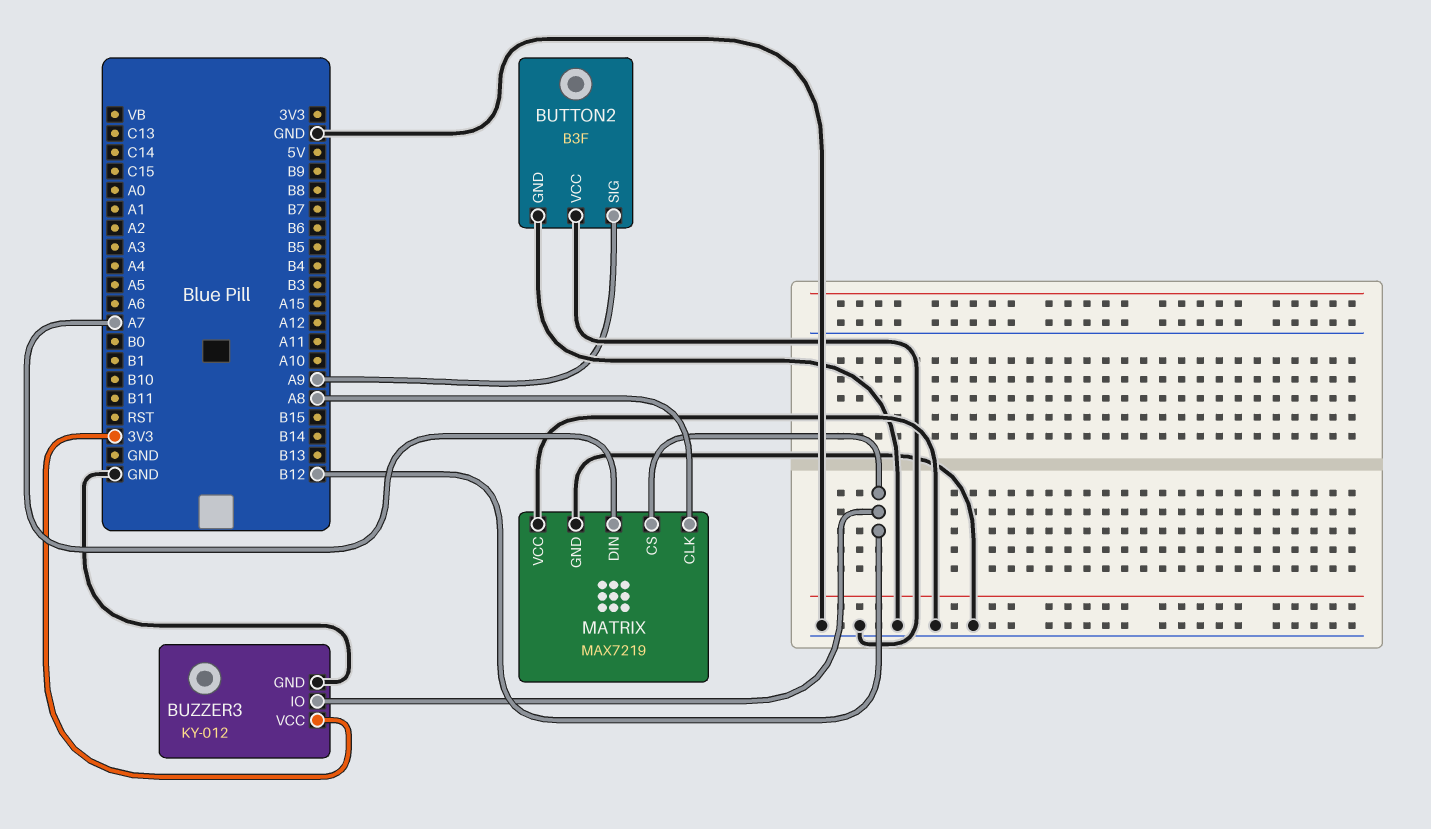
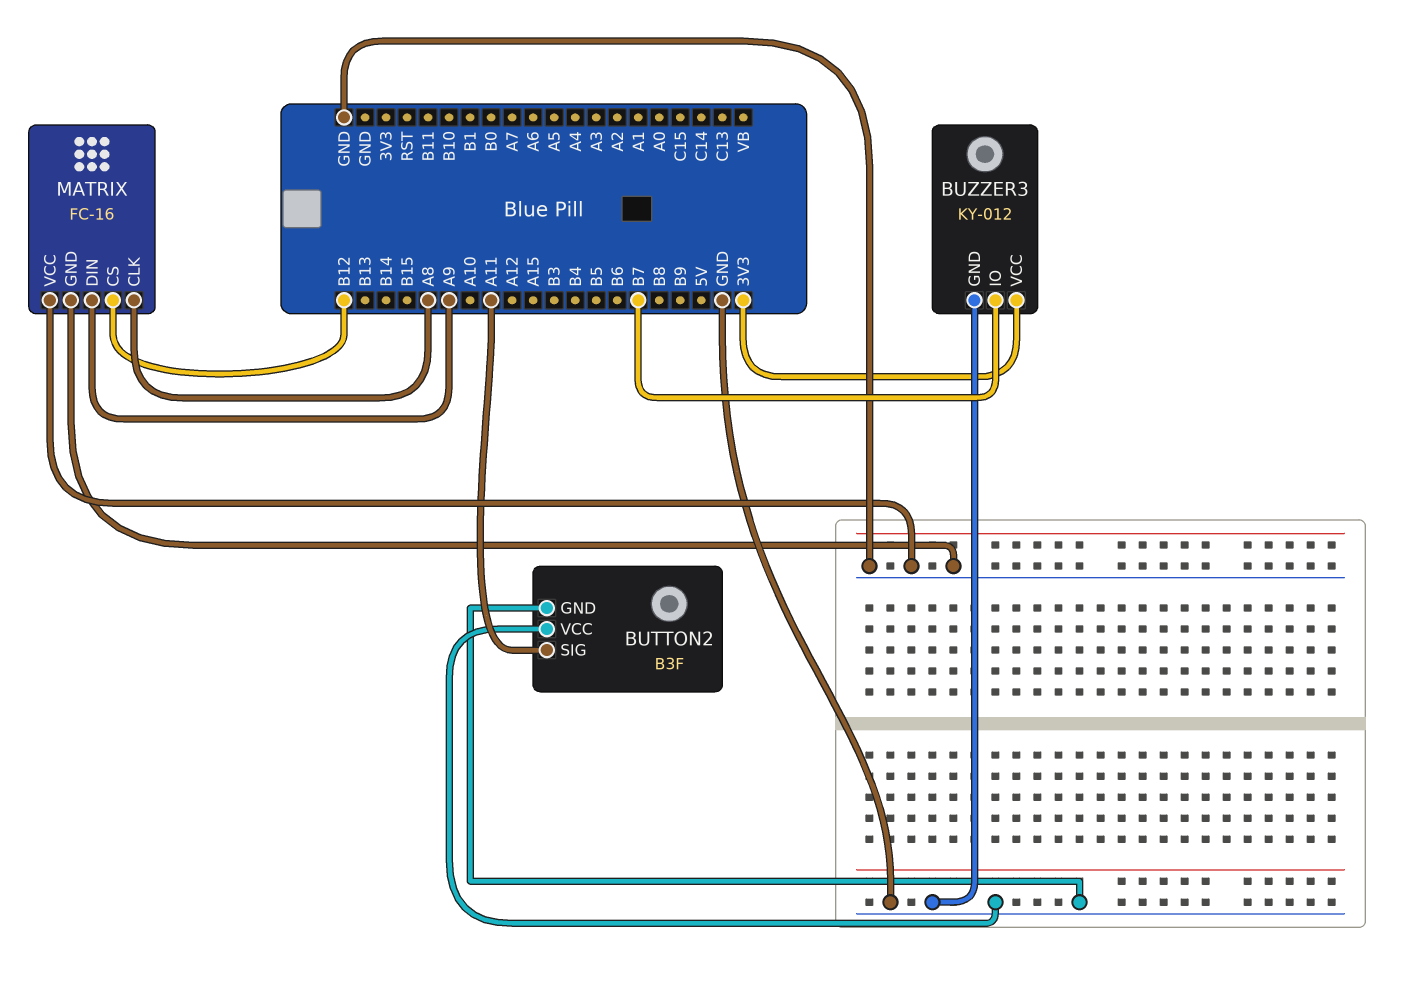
BUTTON2 pin SIG: A9 -> A11
BUZZER3 pin IO: B12 -> B7
MATRIX: MAX7219 -> FC-16
MATRIX pin DIN: A7 -> A9

